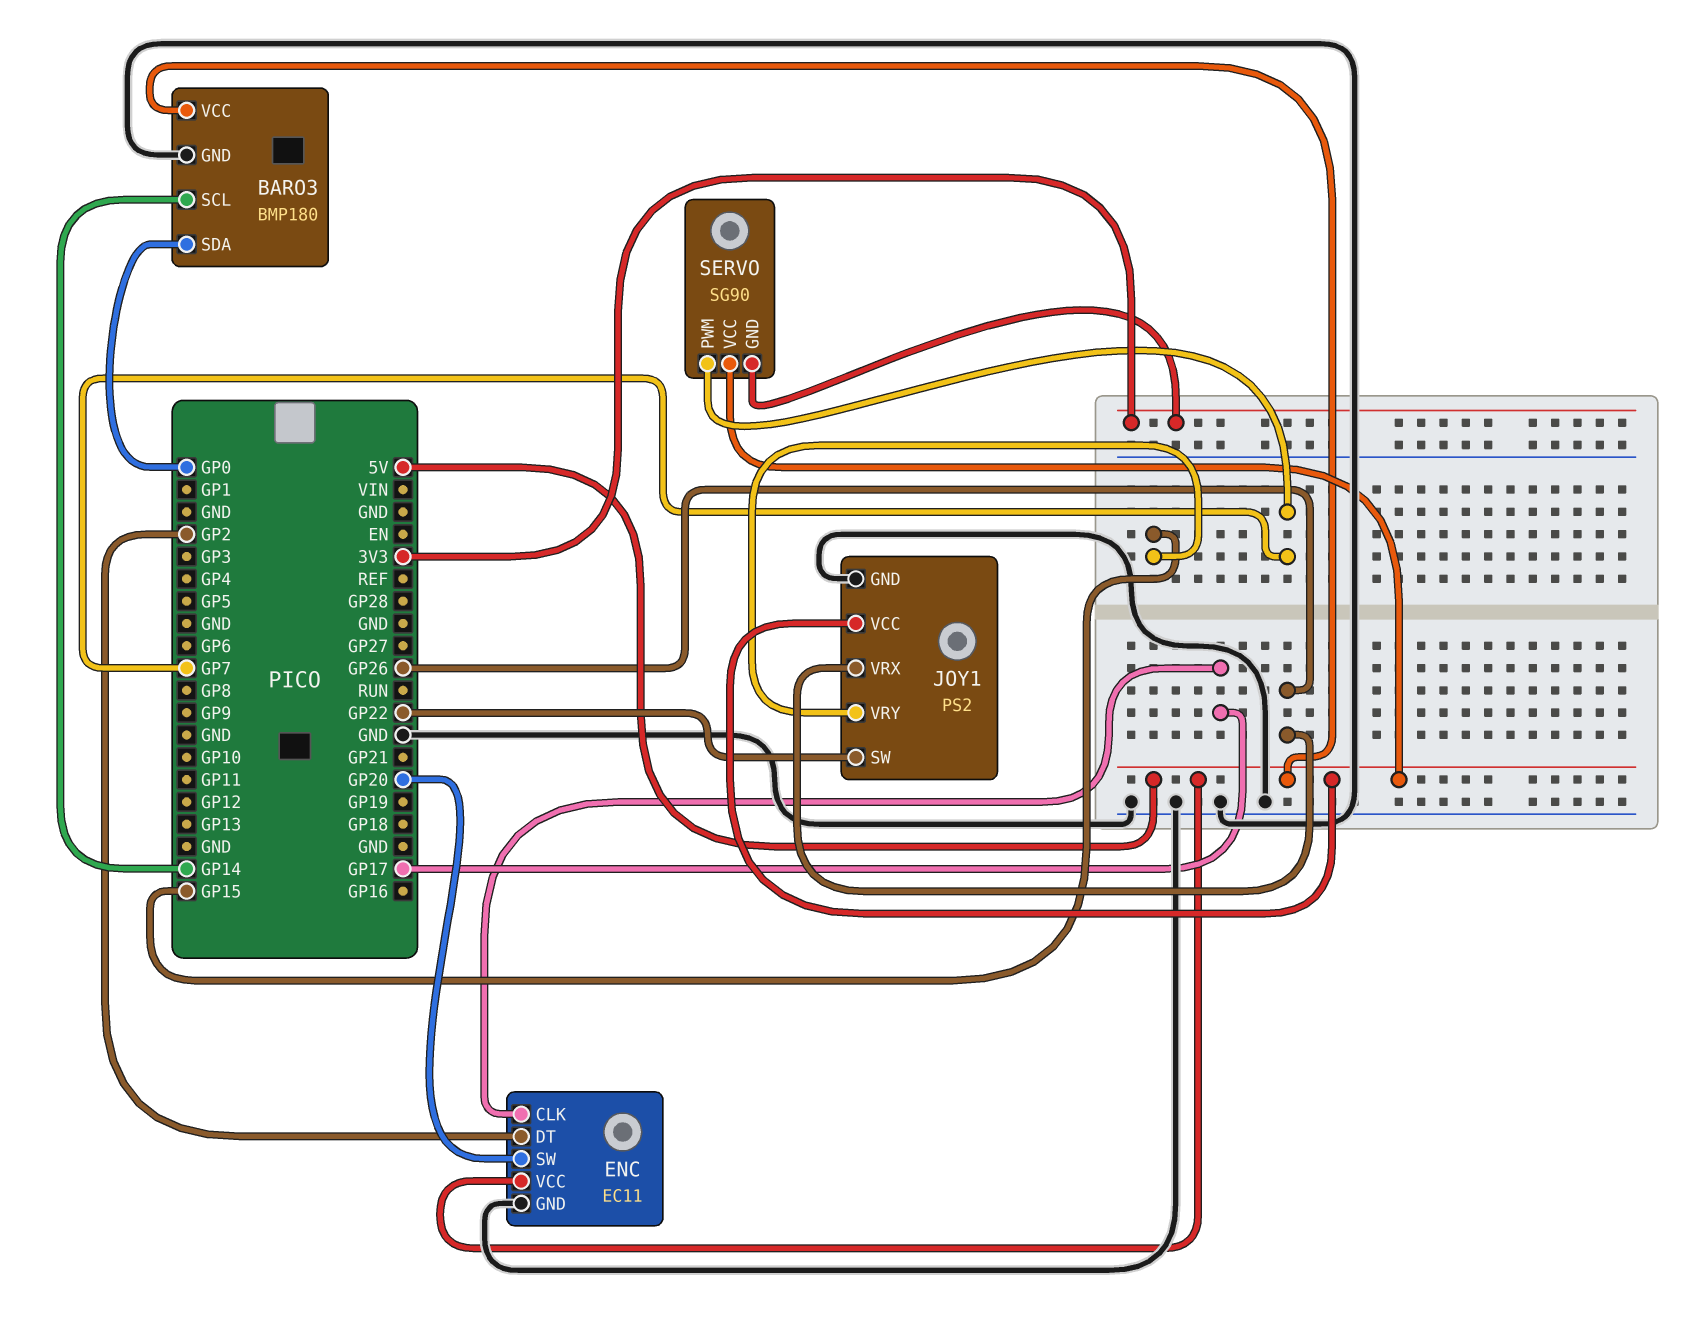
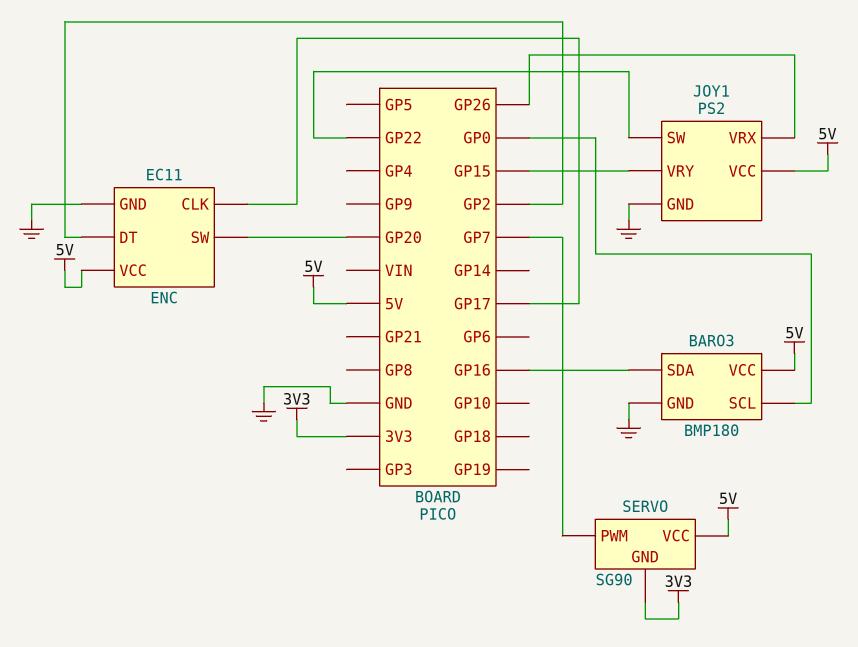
BARO3 pin SCL: GP14 -> GP0
BARO3 pin SDA: GP0 -> GP16

